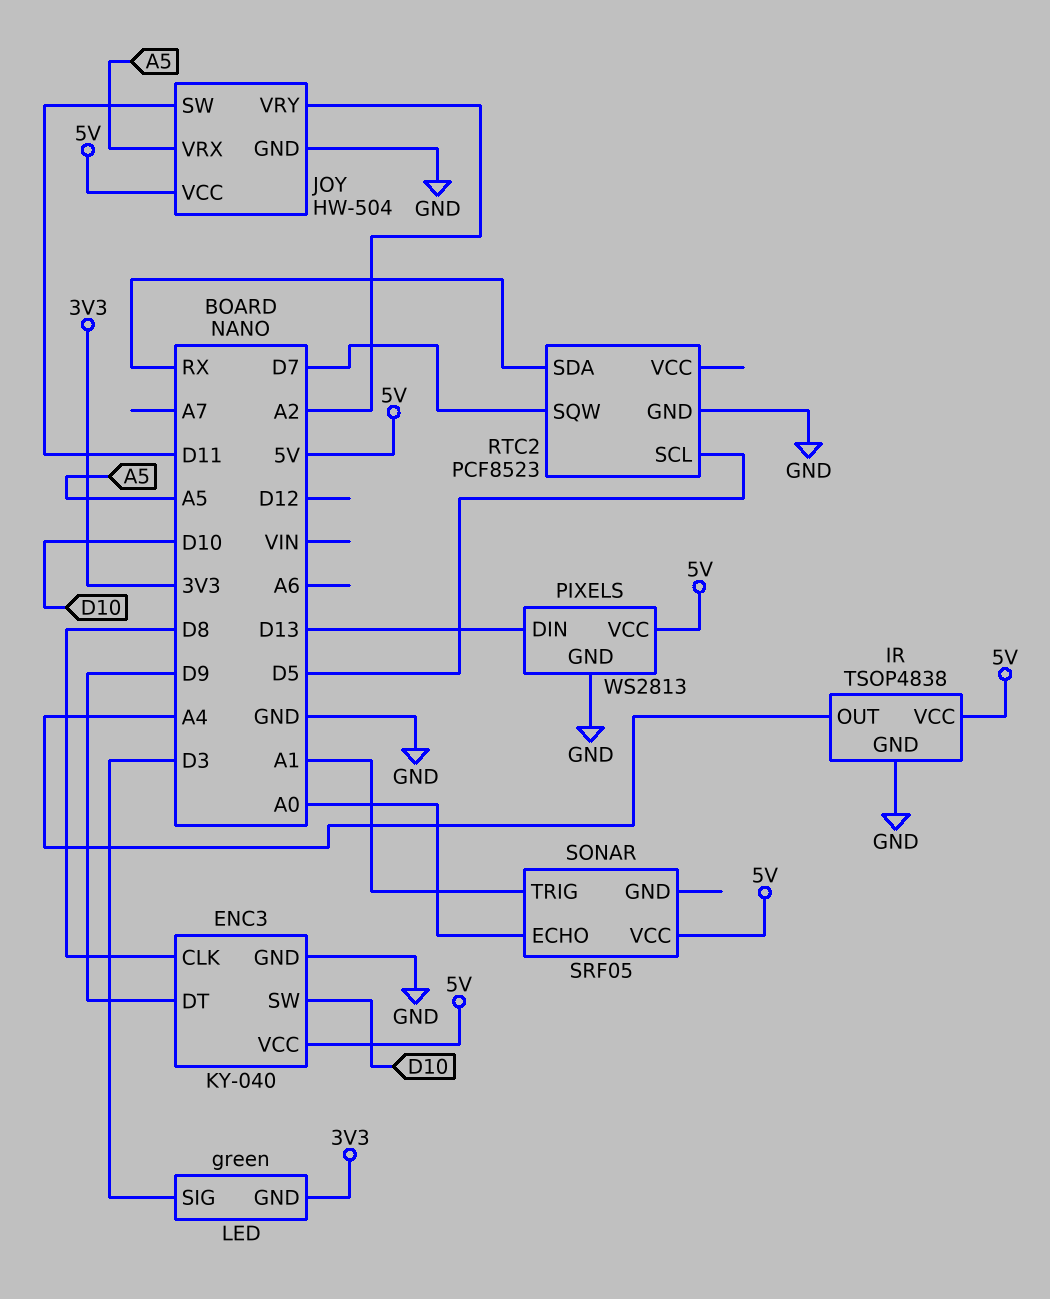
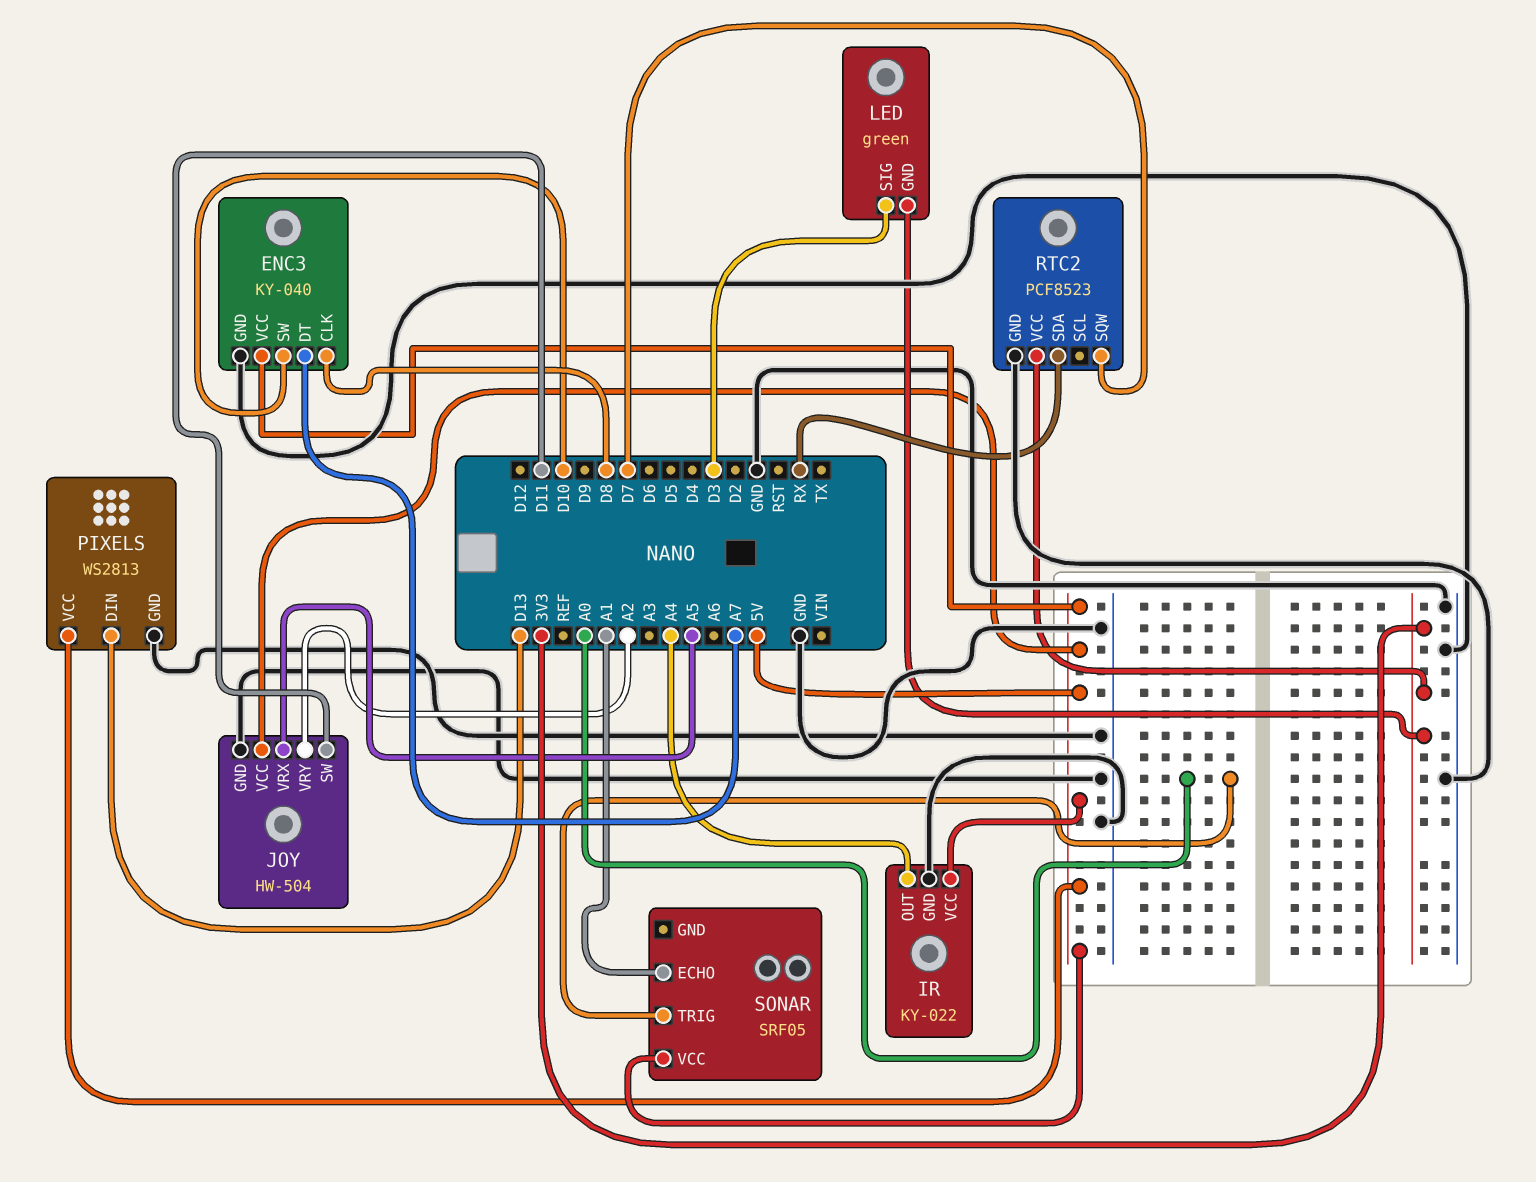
ENC3 pin DT: D9 -> A7
IR: TSOP4838 -> KY-022
RTC2 pin SCL: D5 -> none
RTC2 pin VCC: none -> 3V3
SONAR pin ECHO: A0 -> A1
SONAR pin TRIG: A1 -> A0

